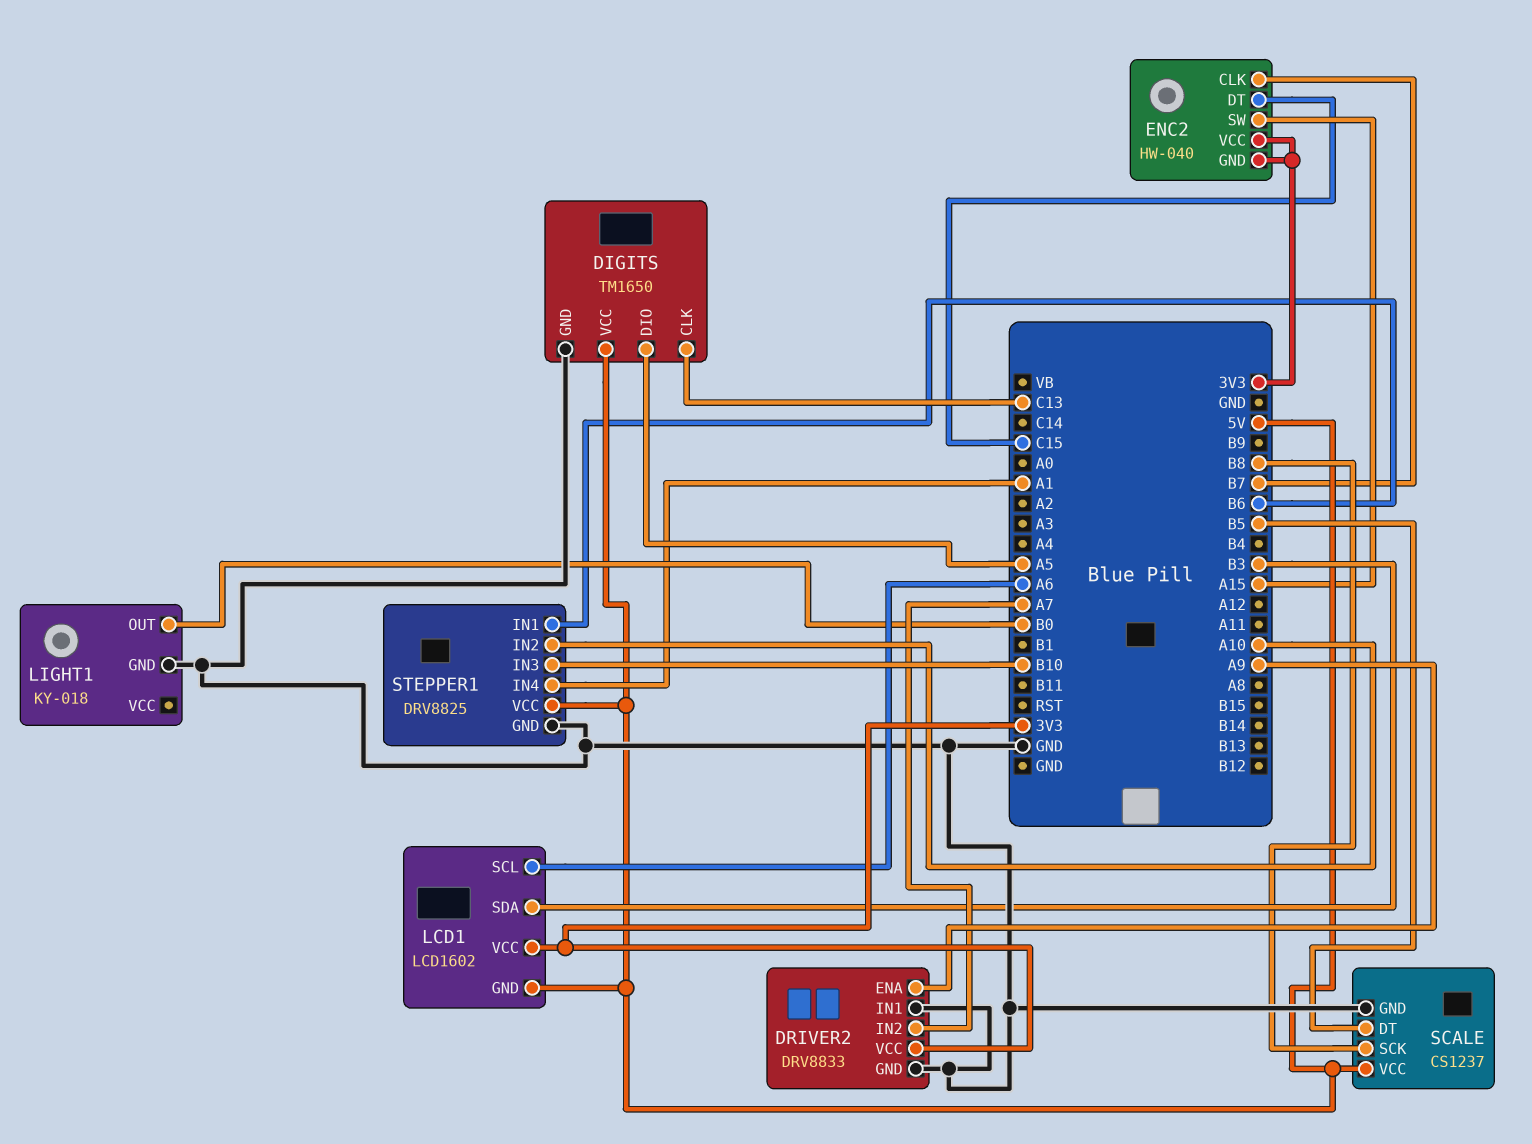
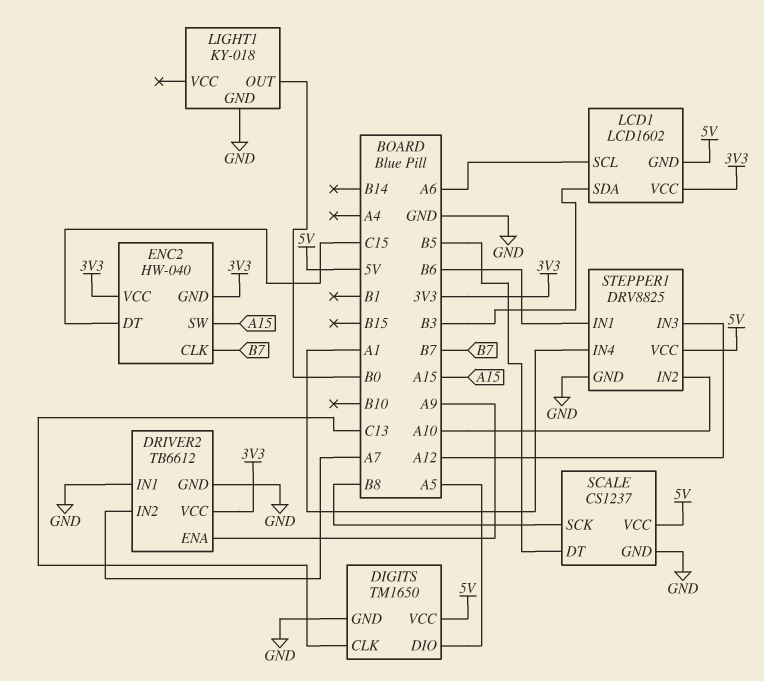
DRIVER2: DRV8833 -> TB6612
STEPPER1 pin IN3: B10 -> A12

